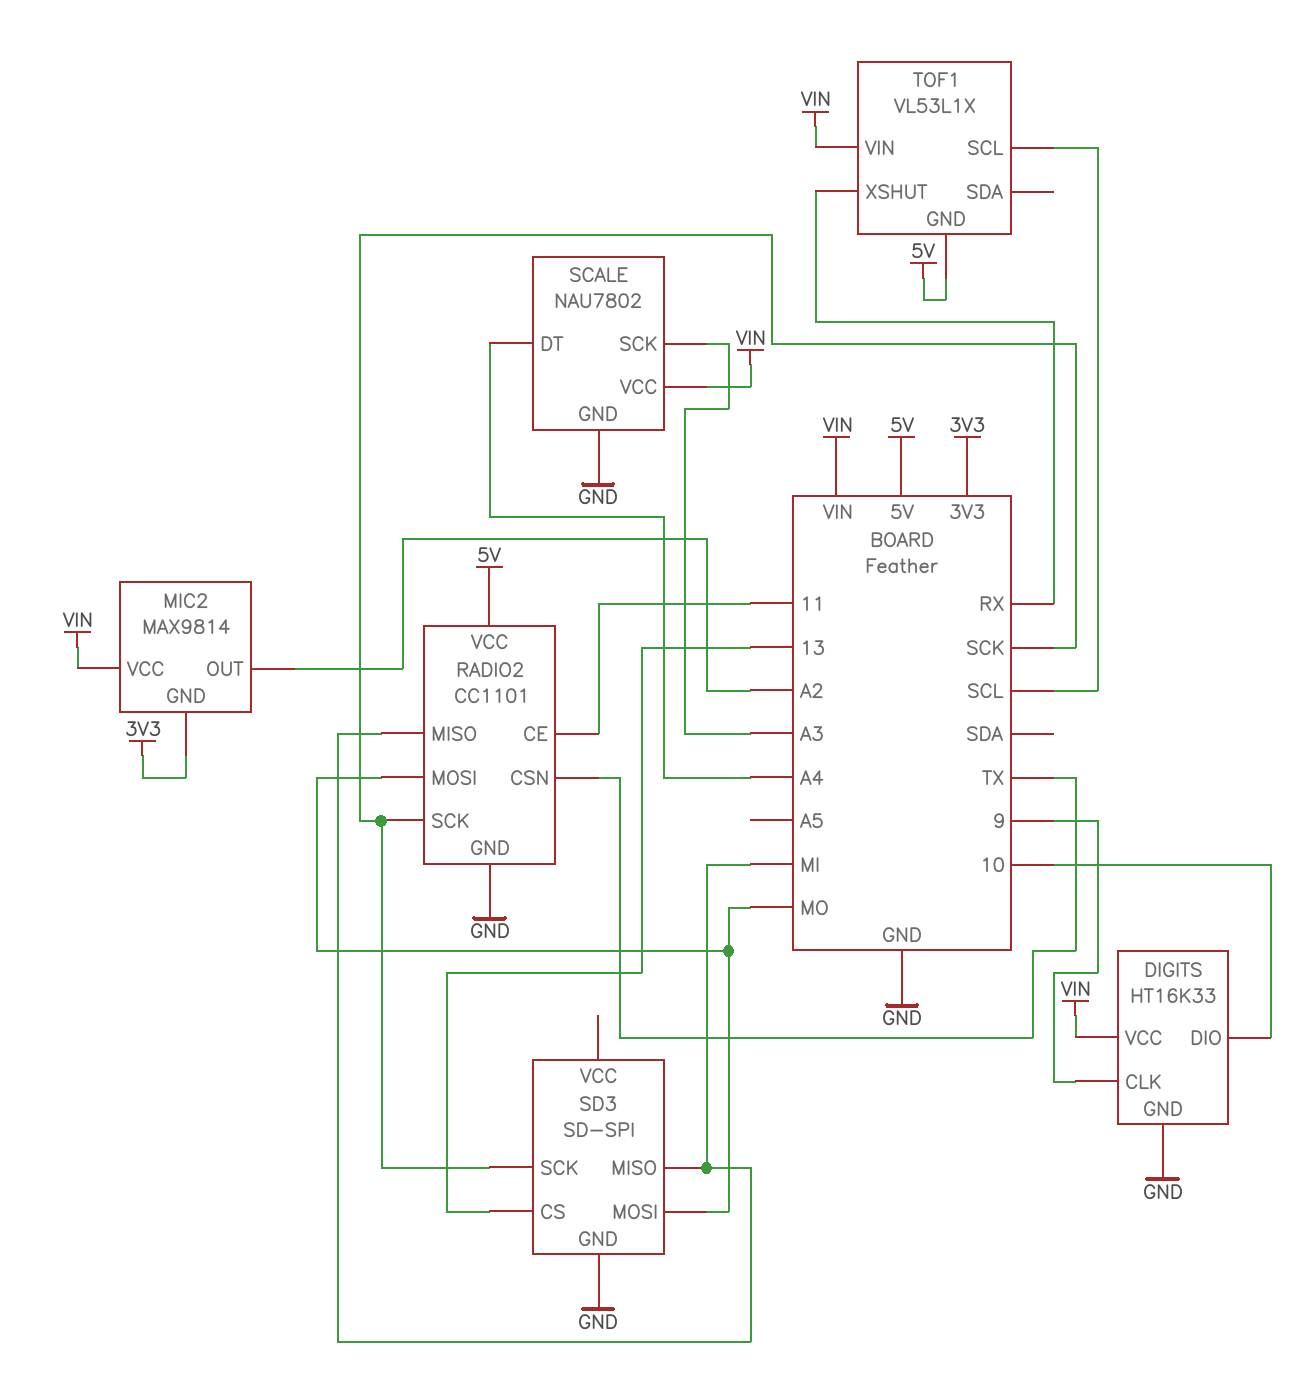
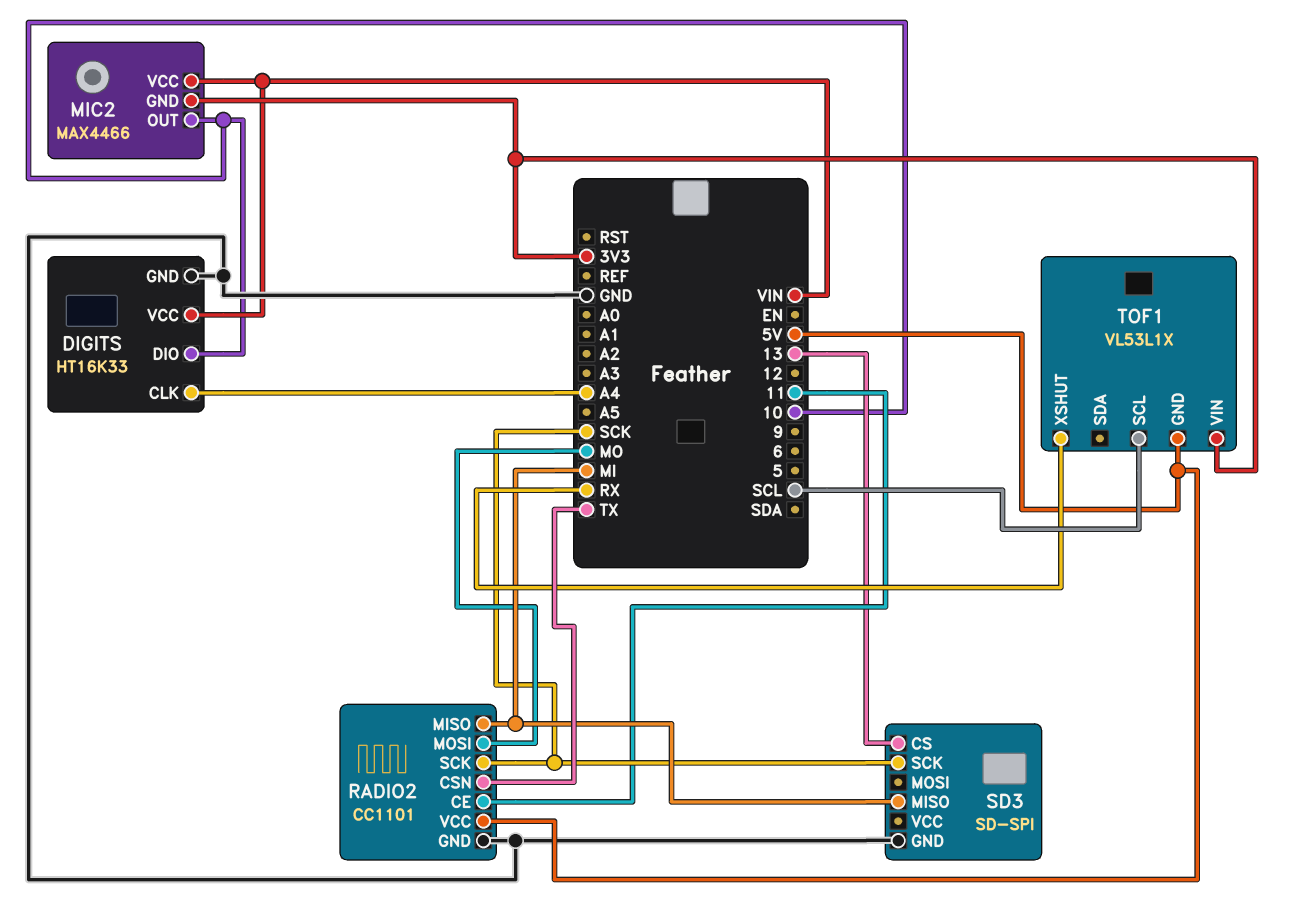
DIGITS pin CLK: 9 -> A4
MIC2: MAX9814 -> MAX4466
MIC2 pin OUT: A2 -> 10
SCALE: NAU7802 -> none
SCALE pin DT: A4 -> none
SCALE pin GND: GND -> none
SCALE pin SCK: A3 -> none
SCALE pin VCC: VIN -> none
SD3 pin MOSI: MO -> none
TOF1 pin VIN: VIN -> 3V3

